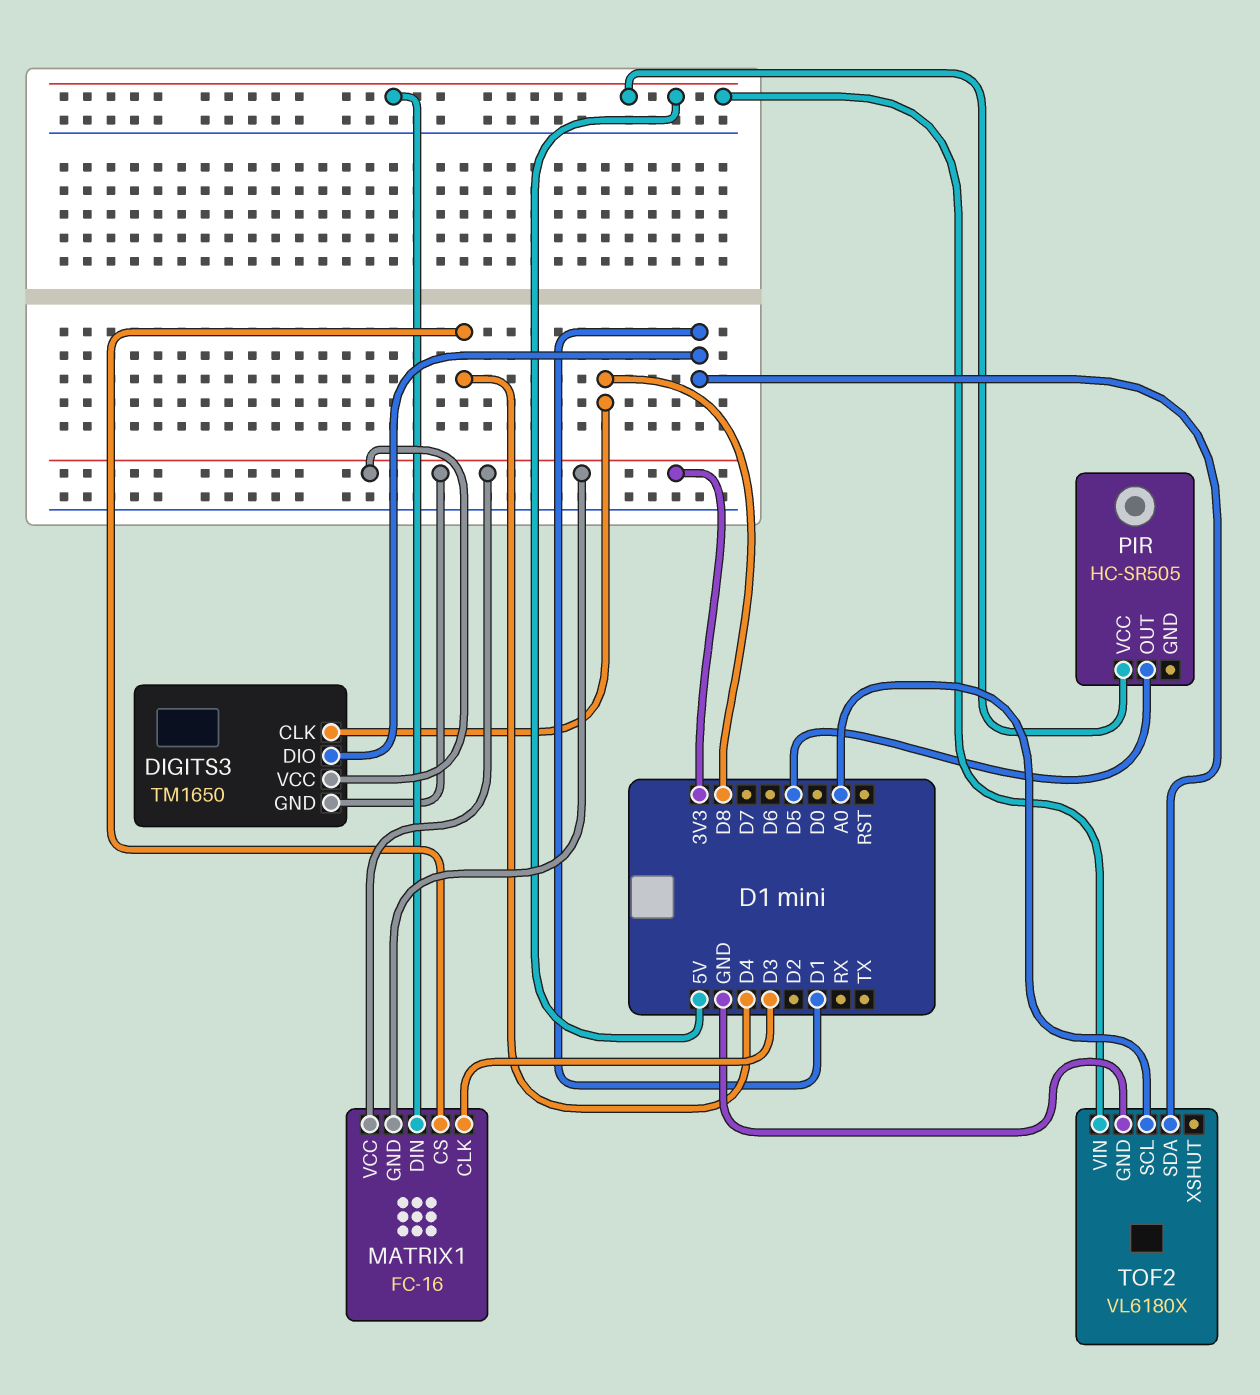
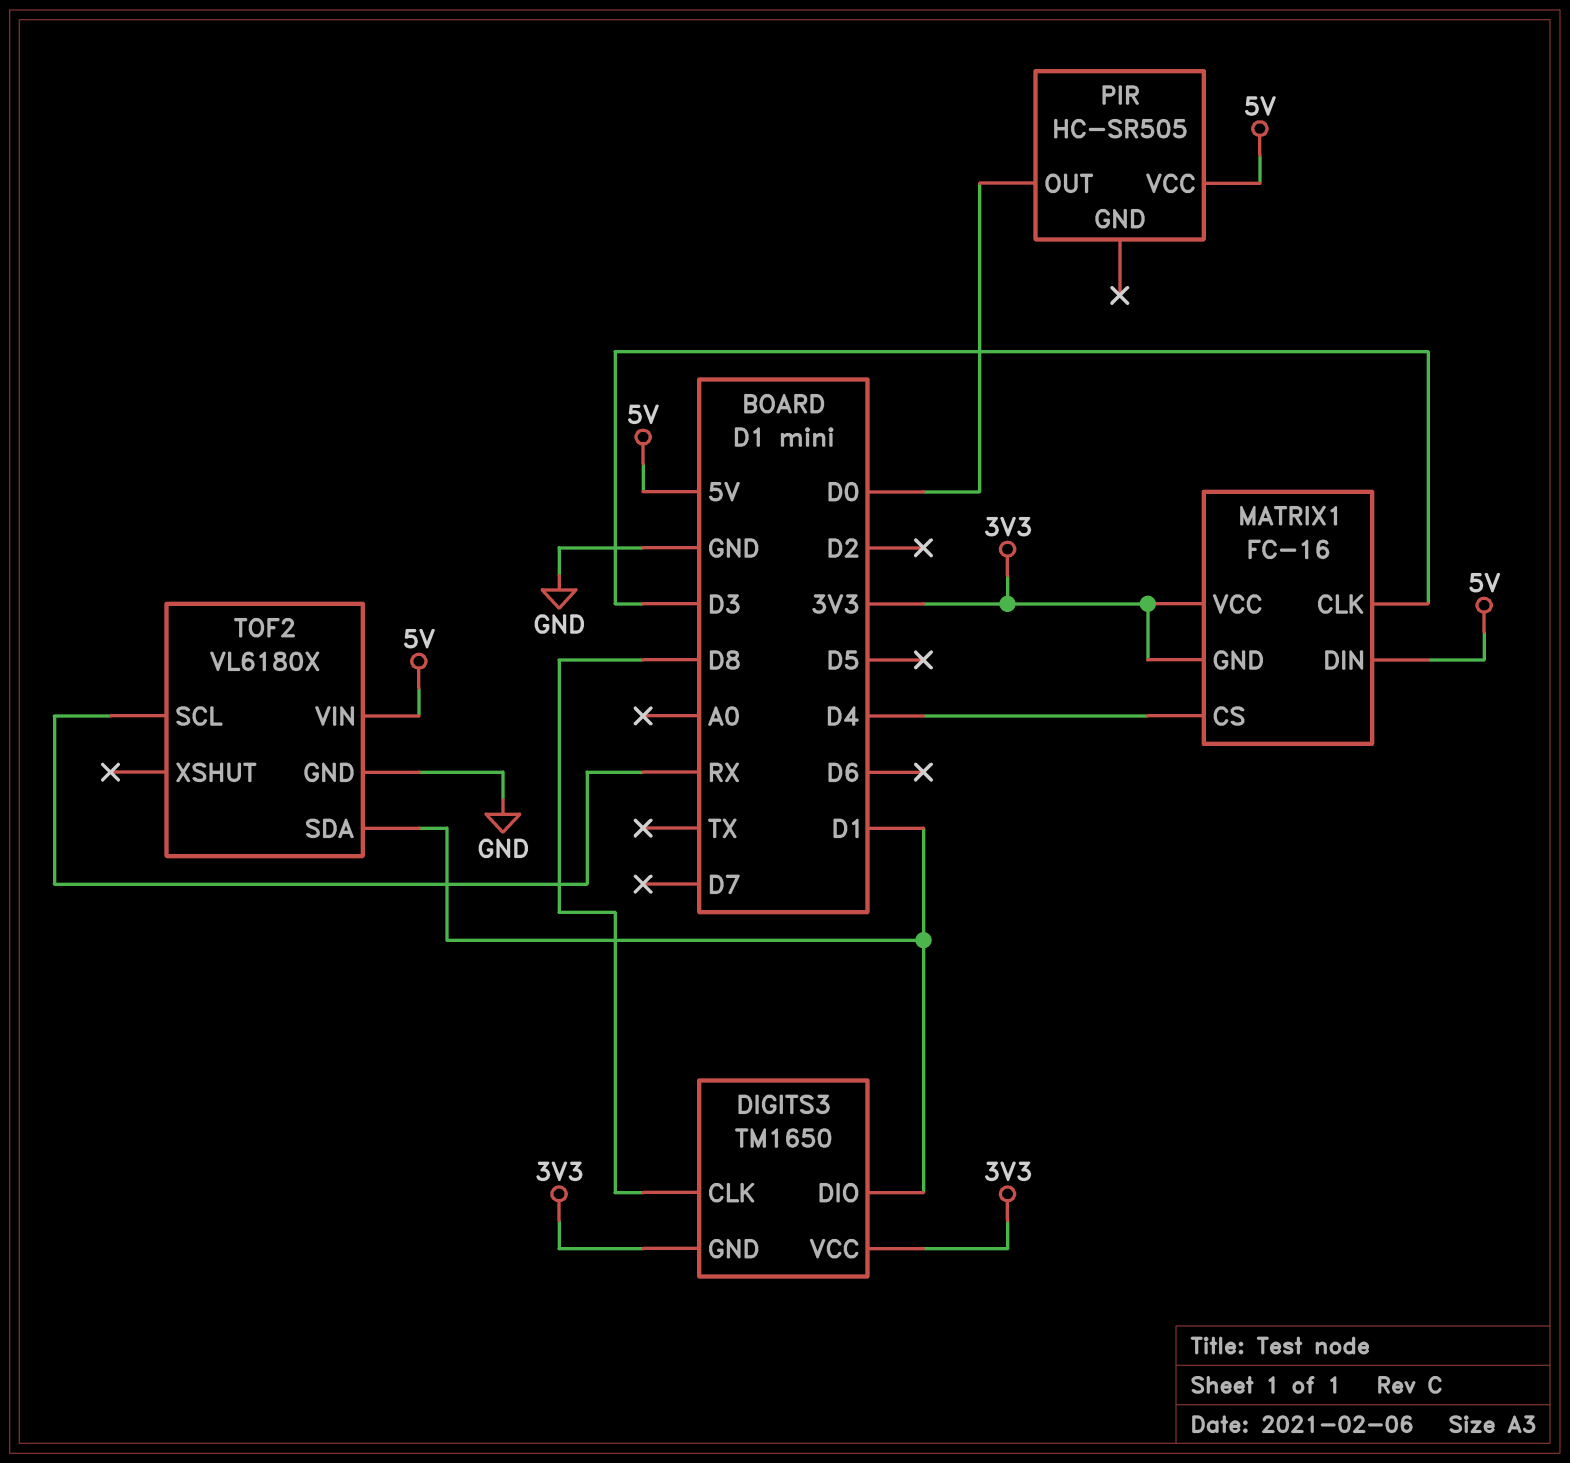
PIR pin OUT: D5 -> D0
TOF2 pin SCL: A0 -> RX

